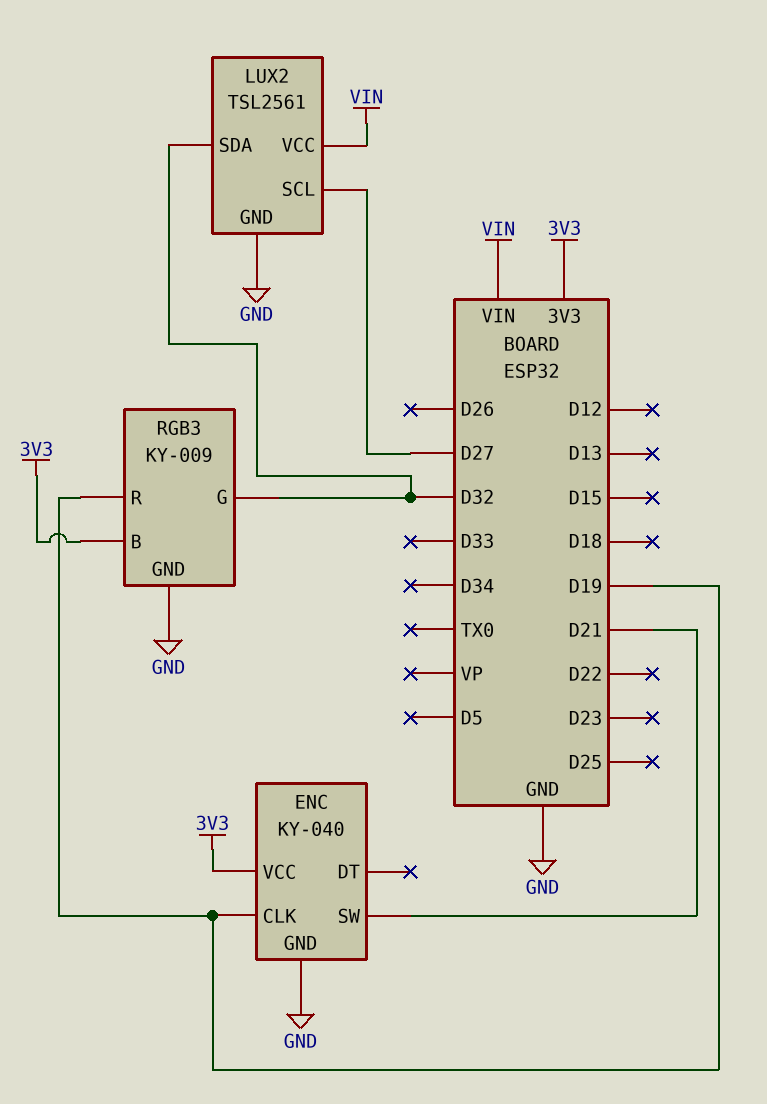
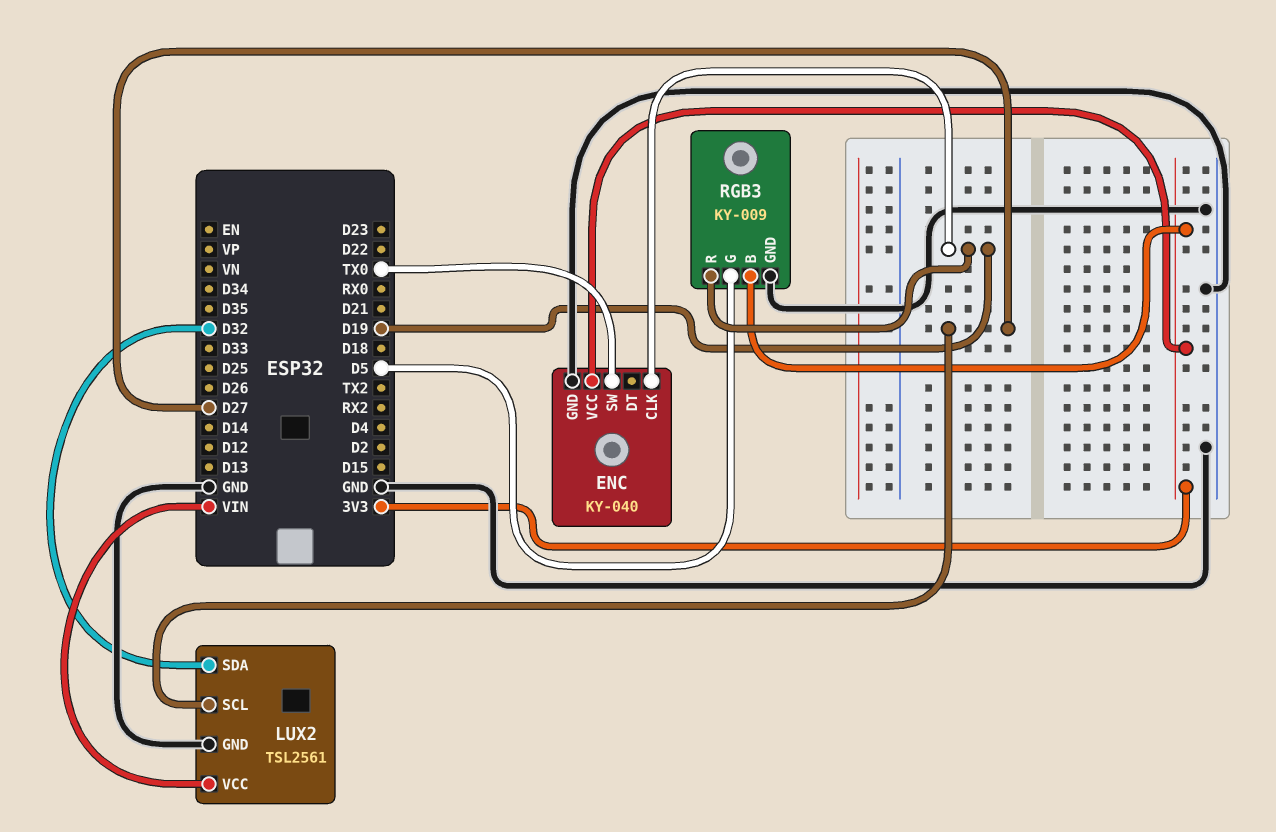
ENC pin SW: D21 -> TX0
RGB3 pin G: D32 -> D5

